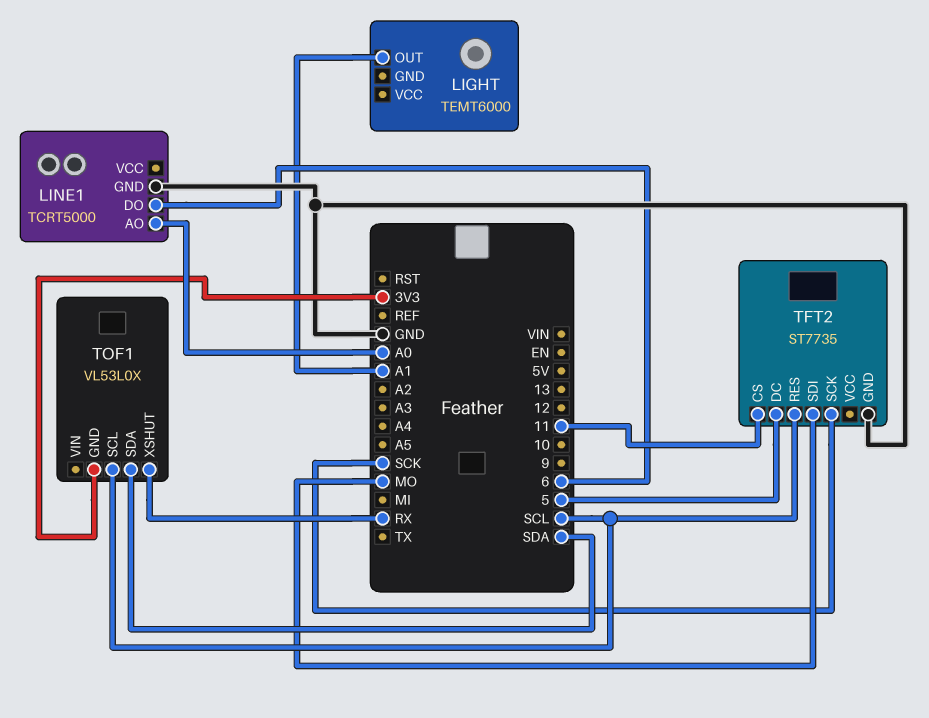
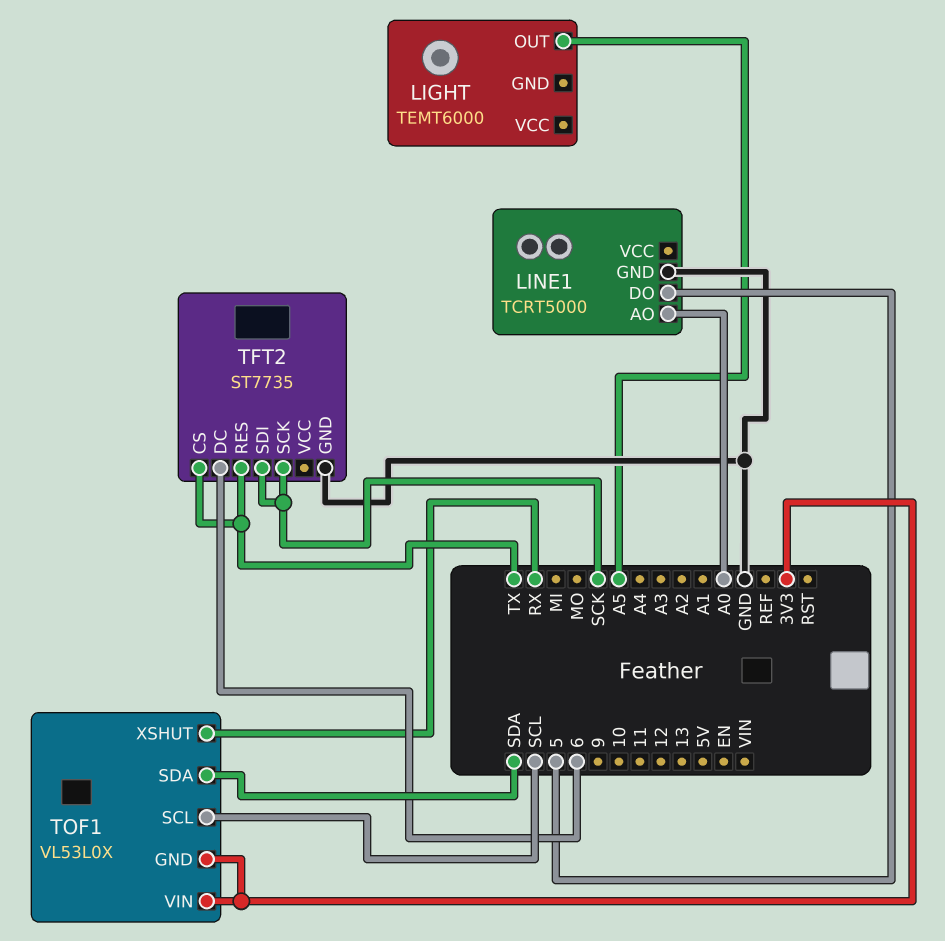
LIGHT pin OUT: A1 -> A5
LINE1 pin DO: 6 -> 5
TFT2 pin CS: 11 -> TX
TFT2 pin DC: 5 -> 6
TFT2 pin RES: SCL -> TX
TFT2 pin SDI: MO -> SCK
TOF1 pin VIN: none -> 3V3

